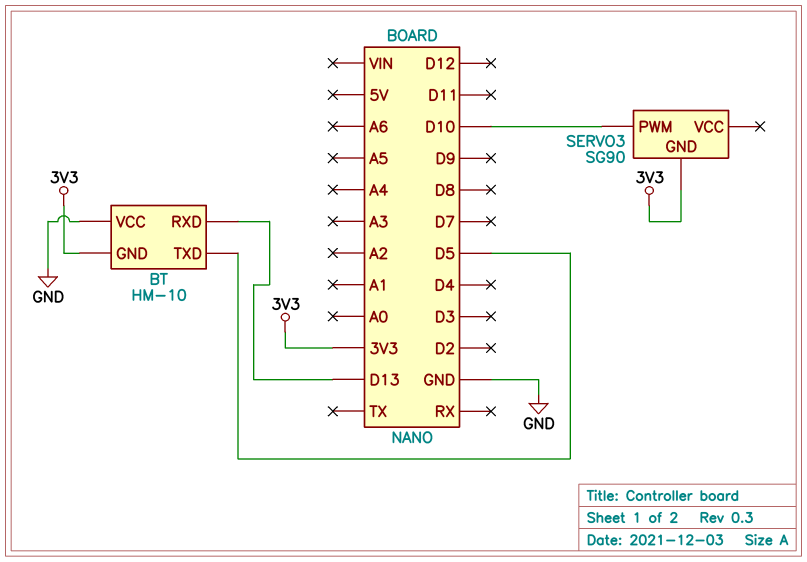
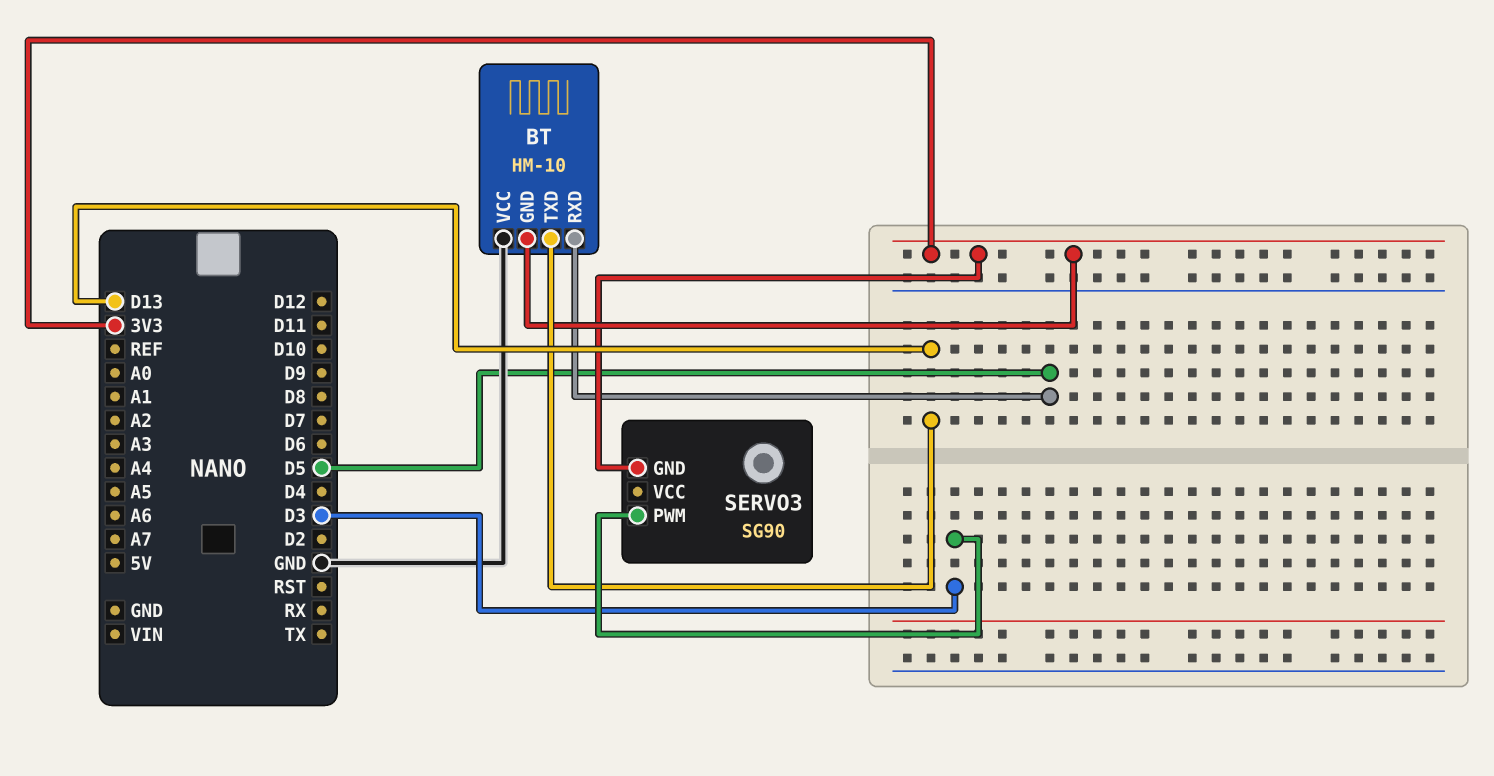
BT pin RXD: D13 -> D5
BT pin TXD: D5 -> D13
SERVO3 pin PWM: D10 -> D3

